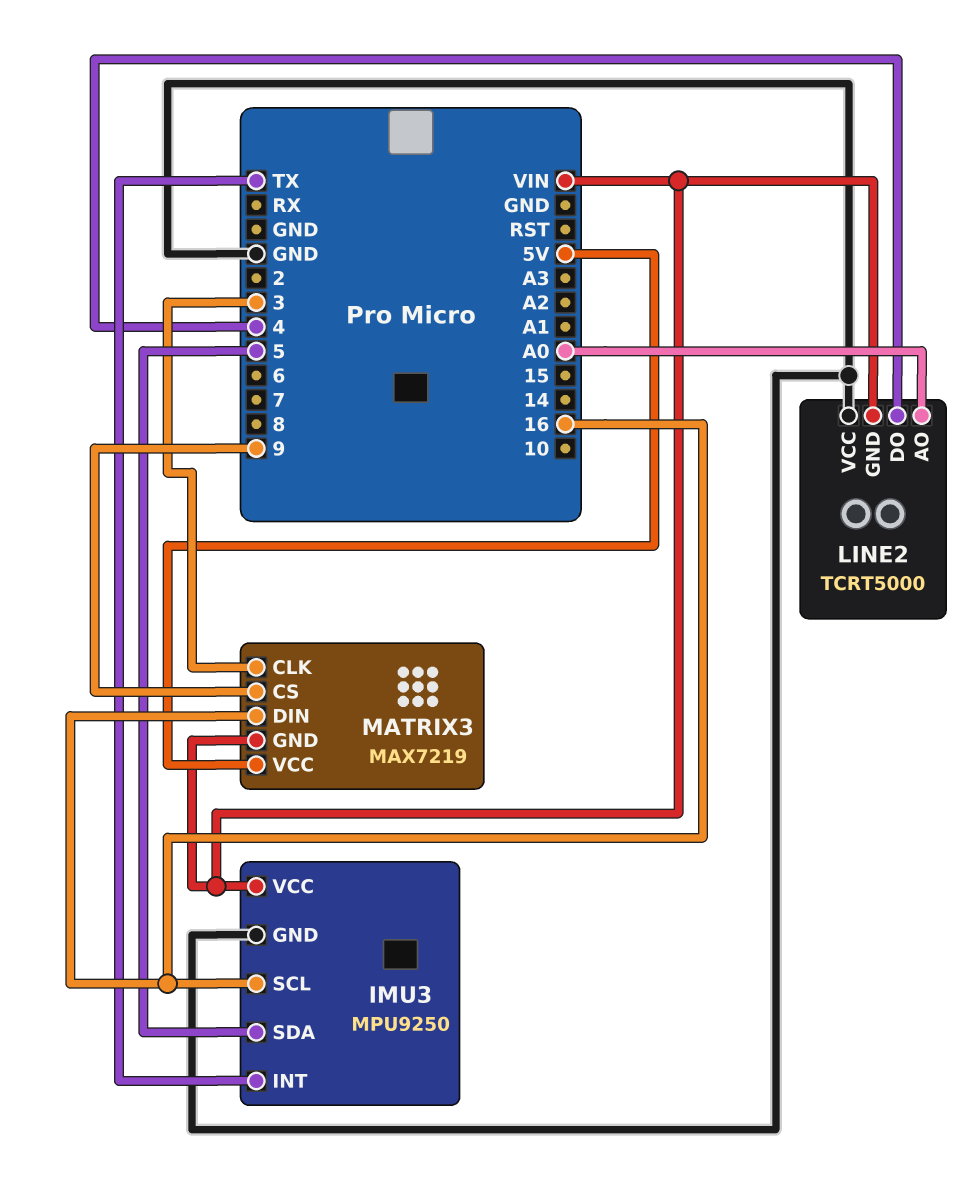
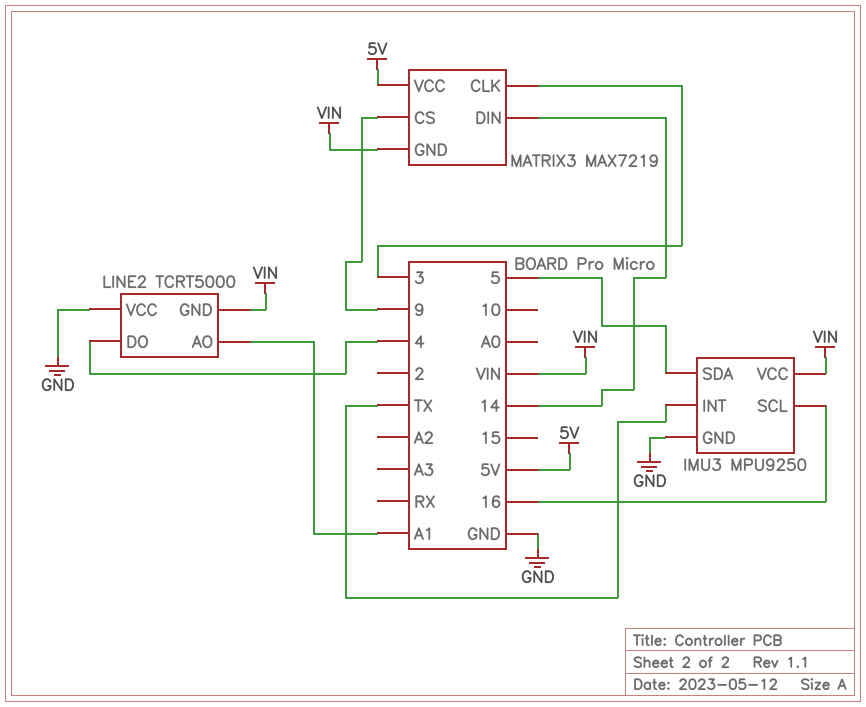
LINE2 pin AO: A0 -> A1
MATRIX3 pin DIN: 16 -> 14

